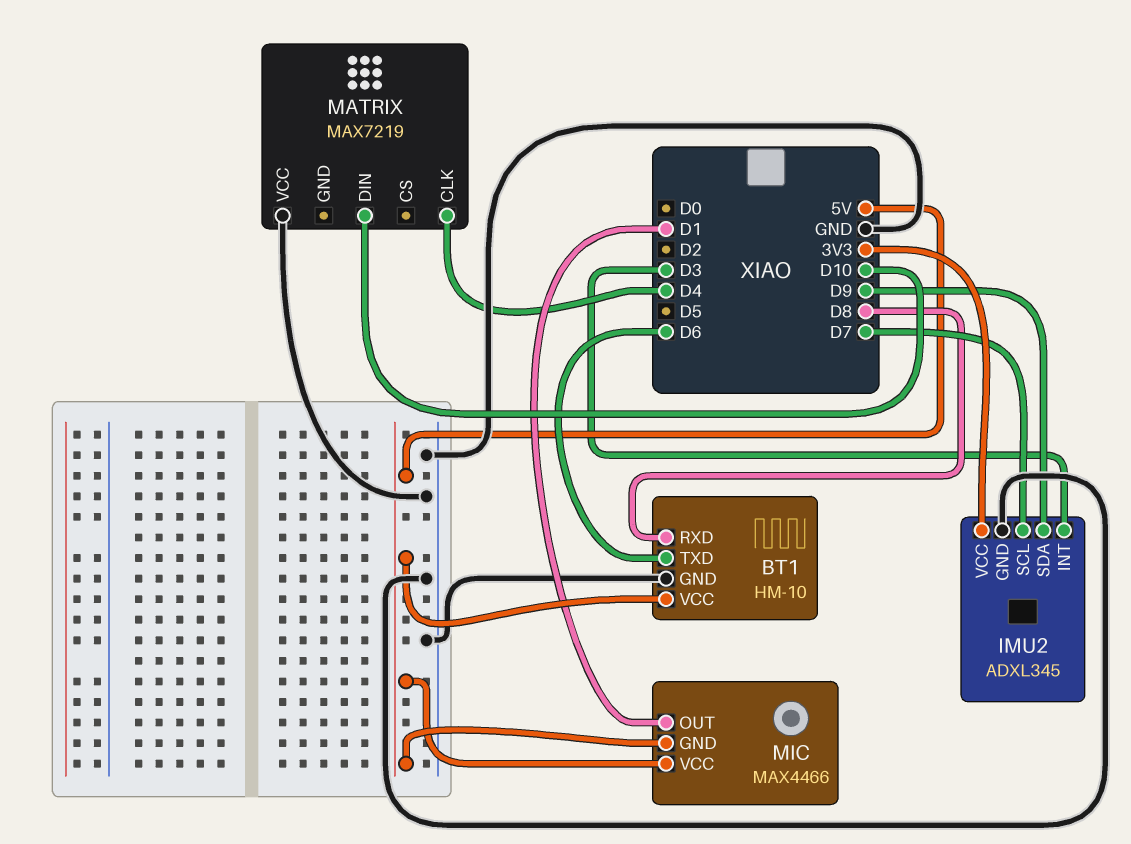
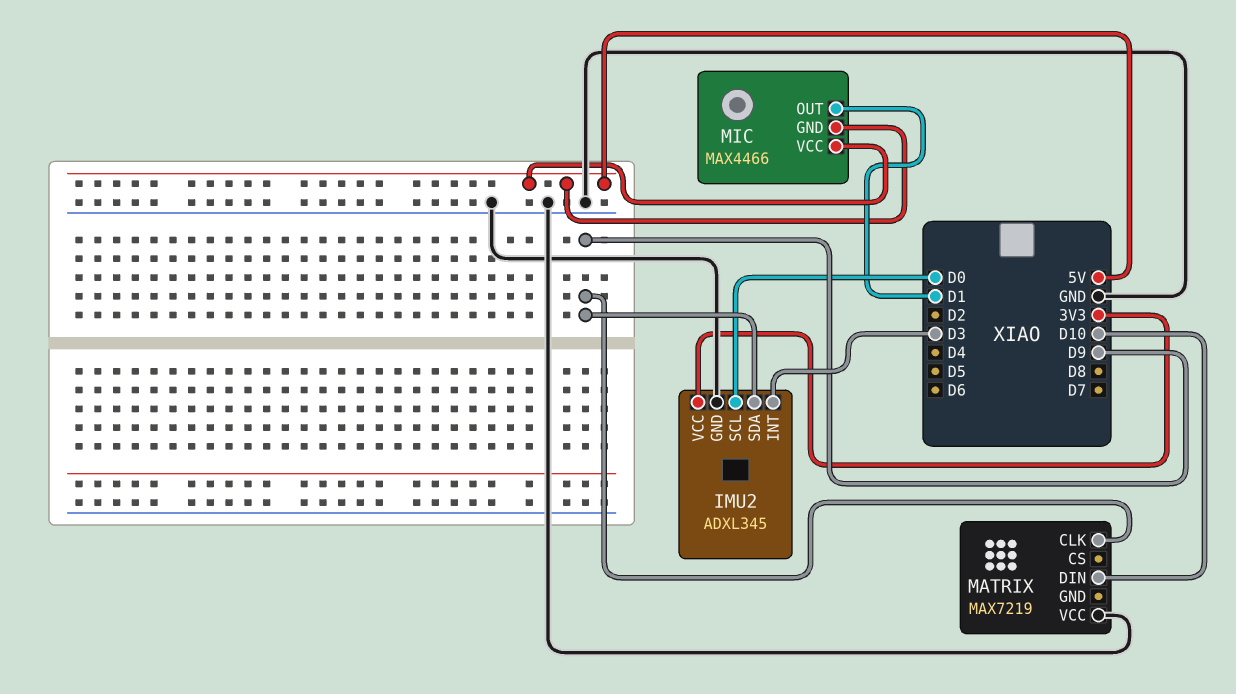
BT1: HM-10 -> none
BT1 pin GND: GND -> none
BT1 pin RXD: D8 -> none
BT1 pin TXD: D6 -> none
BT1 pin VCC: 5V -> none
IMU2 pin SCL: D7 -> D0
MATRIX pin CLK: D4 -> D9

